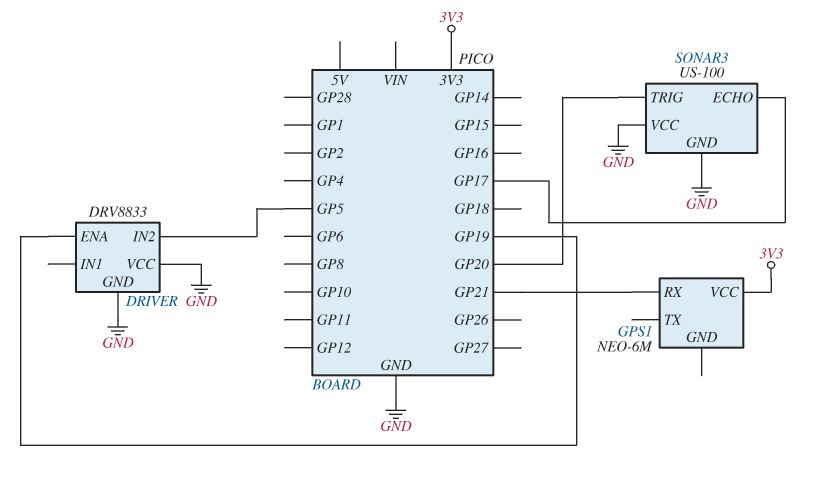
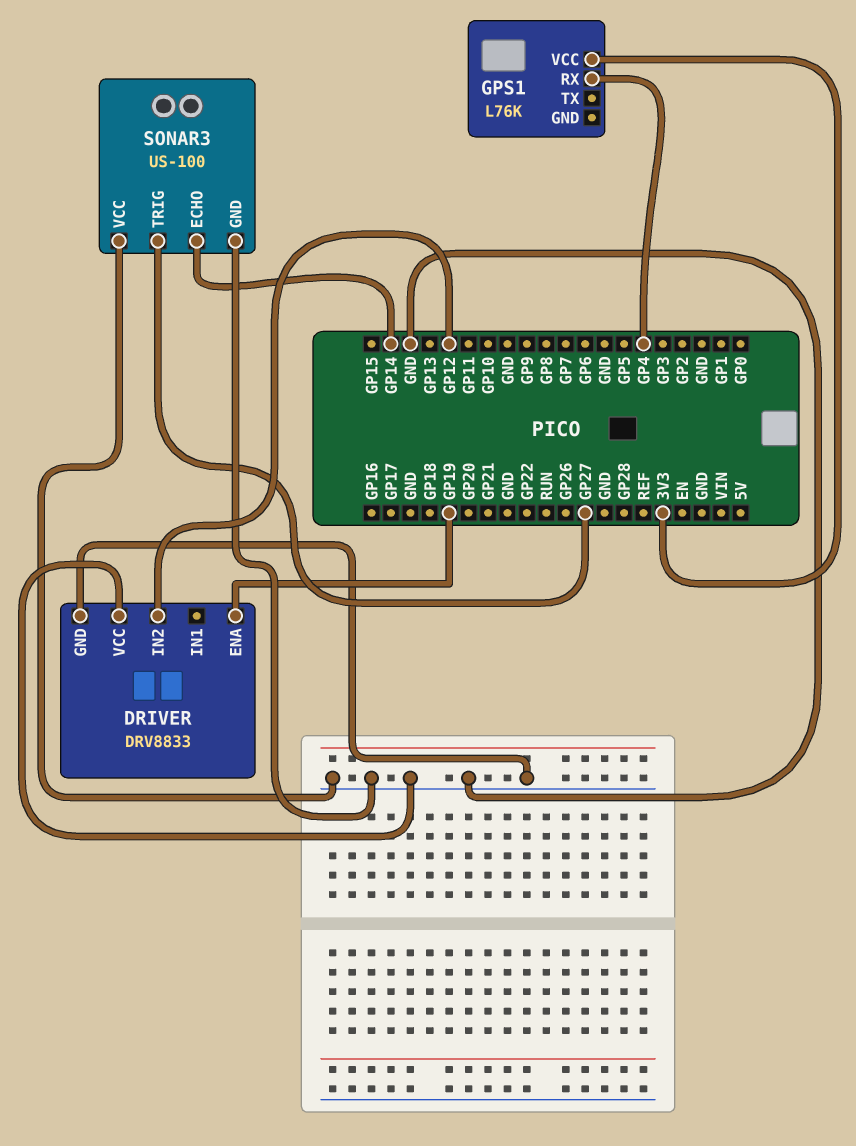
DRIVER pin IN2: GP5 -> GP12
GPS1: NEO-6M -> L76K
GPS1 pin RX: GP21 -> GP4
SONAR3 pin ECHO: GP17 -> GP14
SONAR3 pin TRIG: GP20 -> GP27

